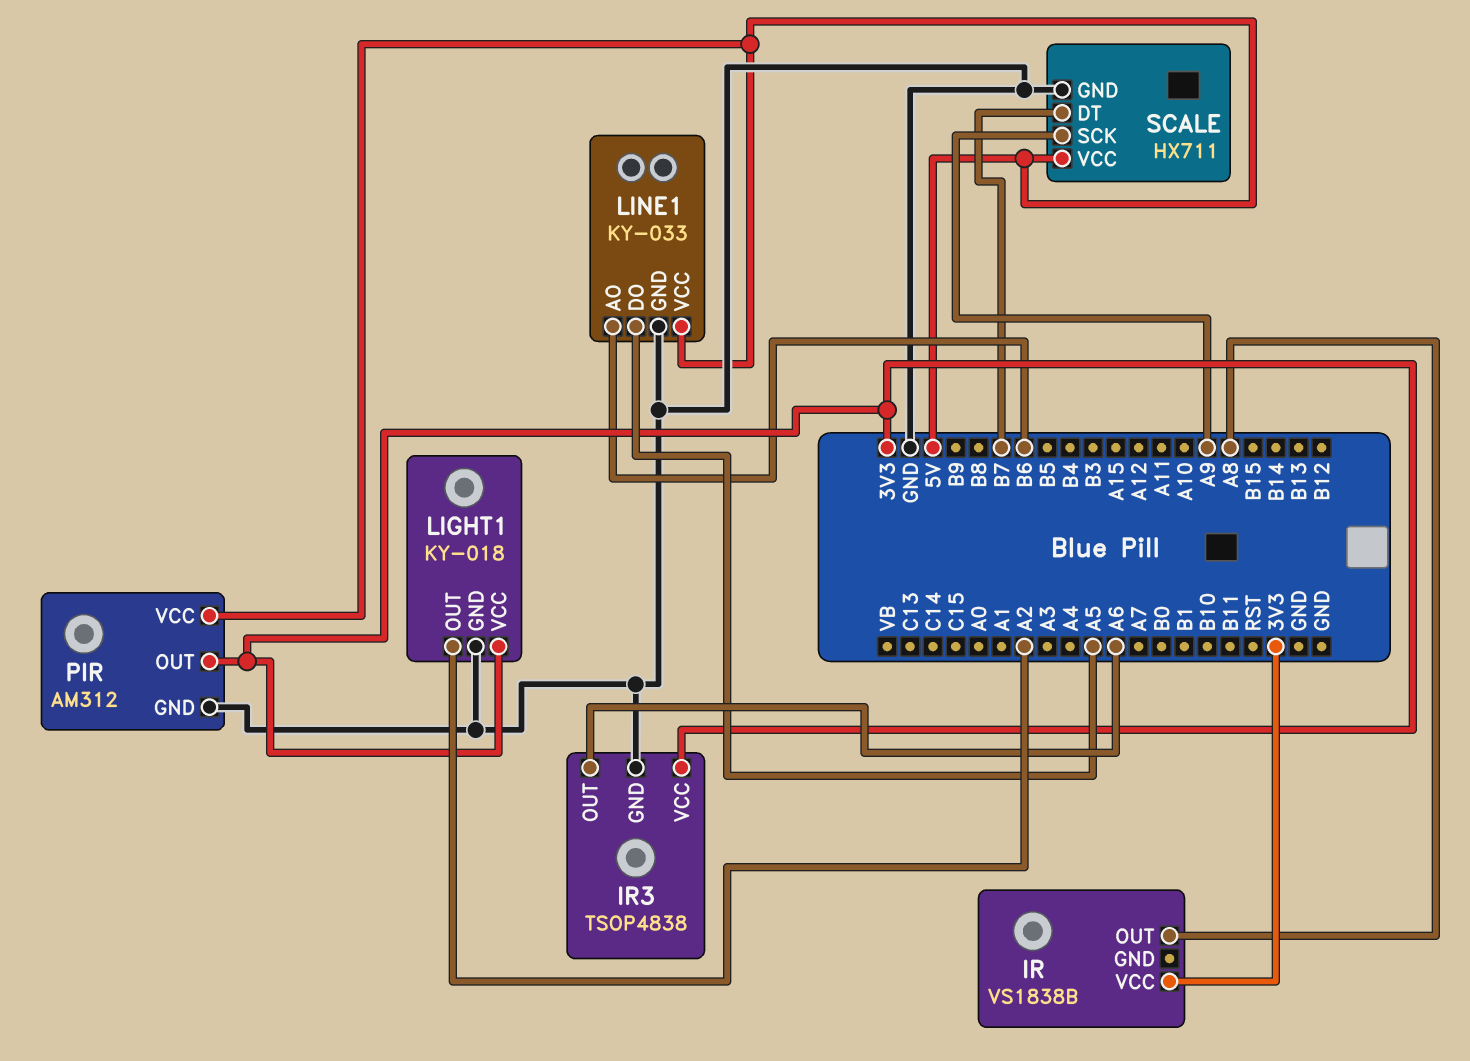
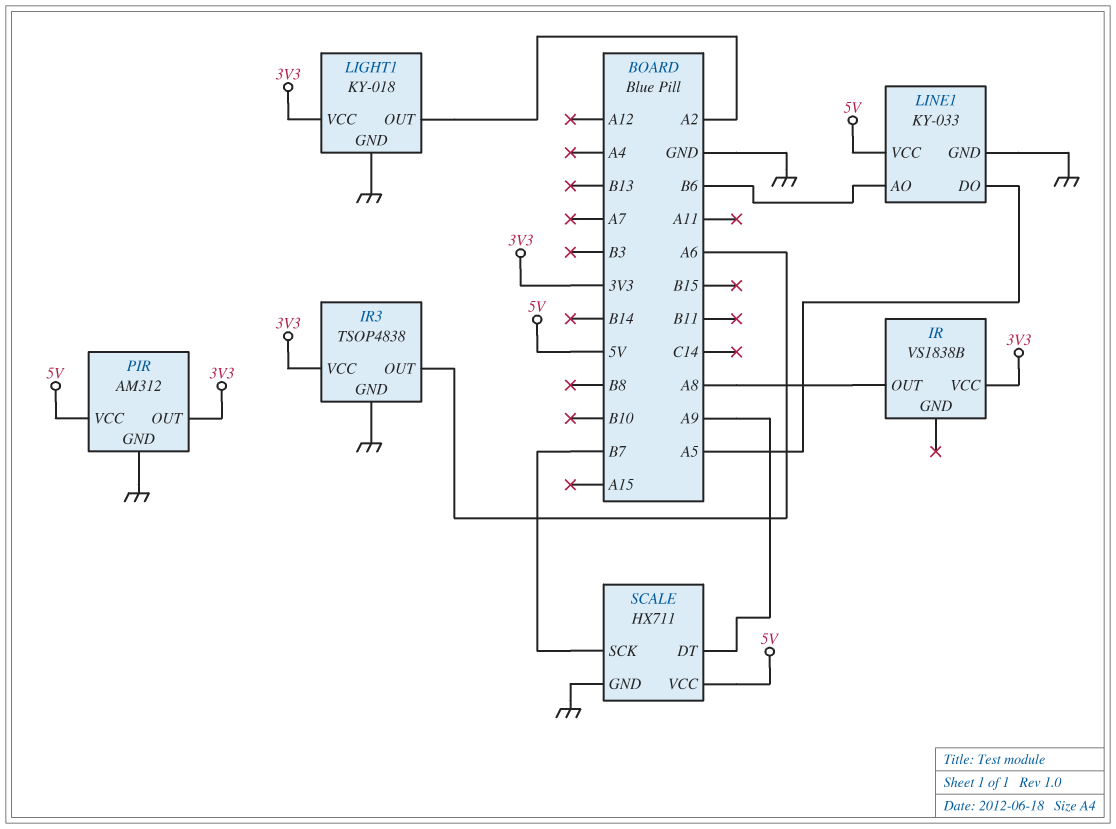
SCALE pin DT: B7 -> A9
SCALE pin SCK: A9 -> B7

